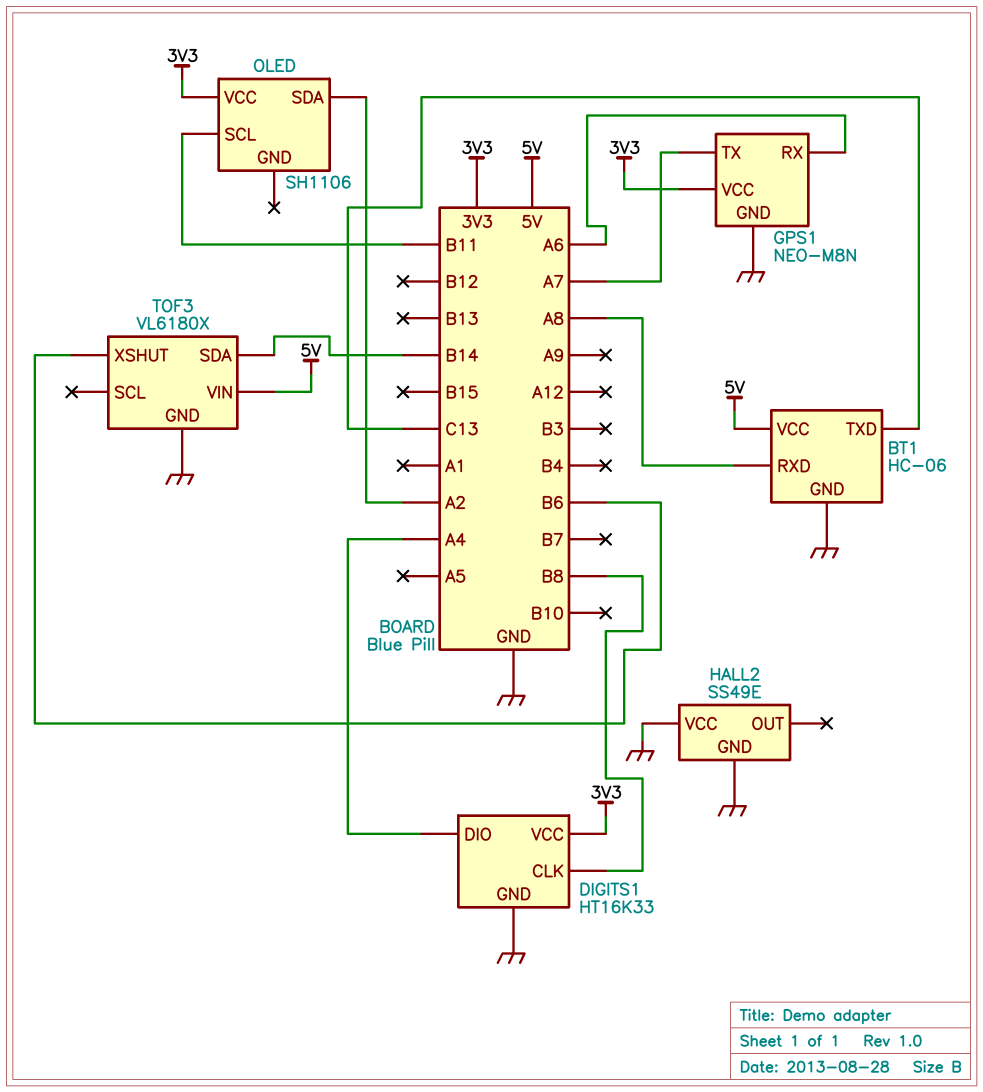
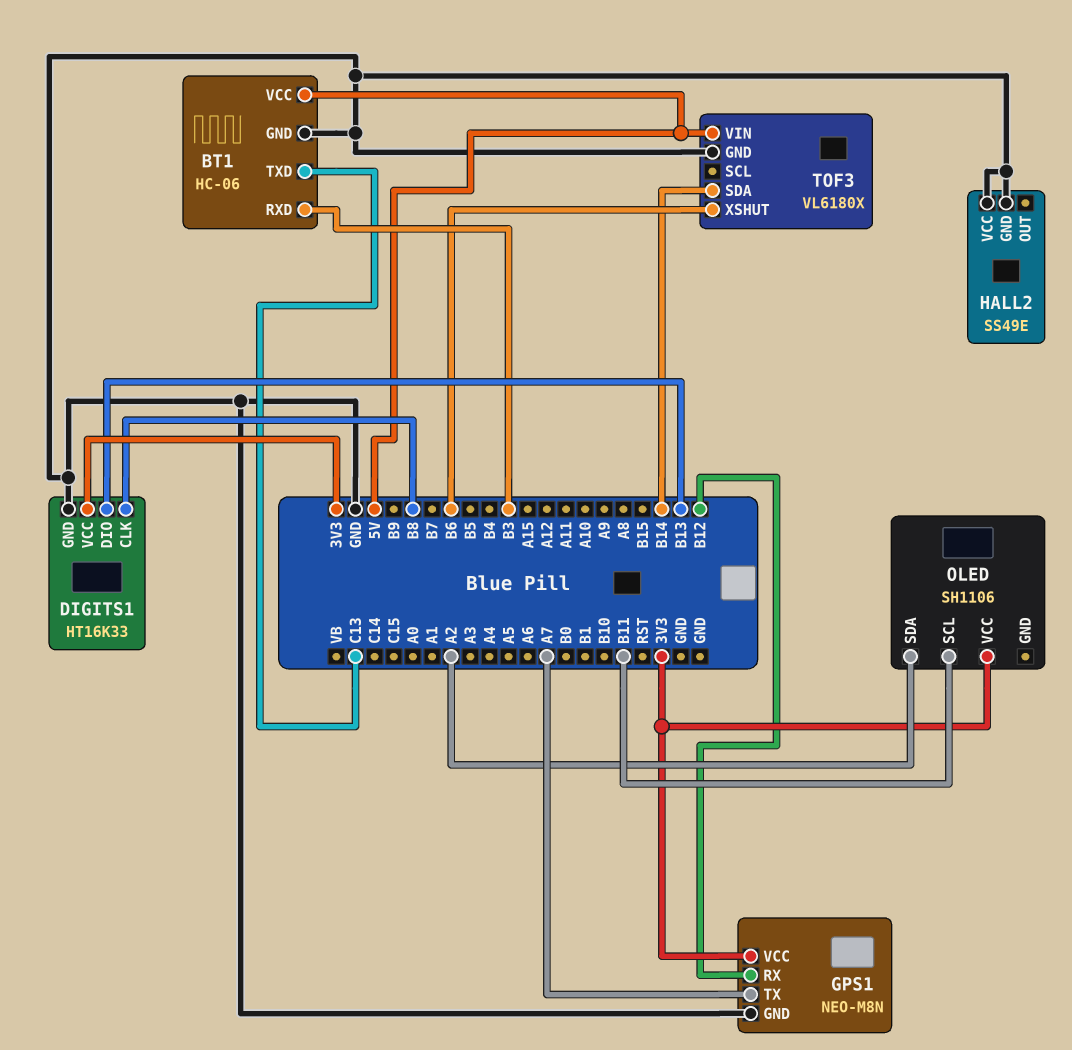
BT1 pin RXD: A8 -> B3
DIGITS1 pin DIO: A4 -> B13
GPS1 pin RX: A6 -> B12

